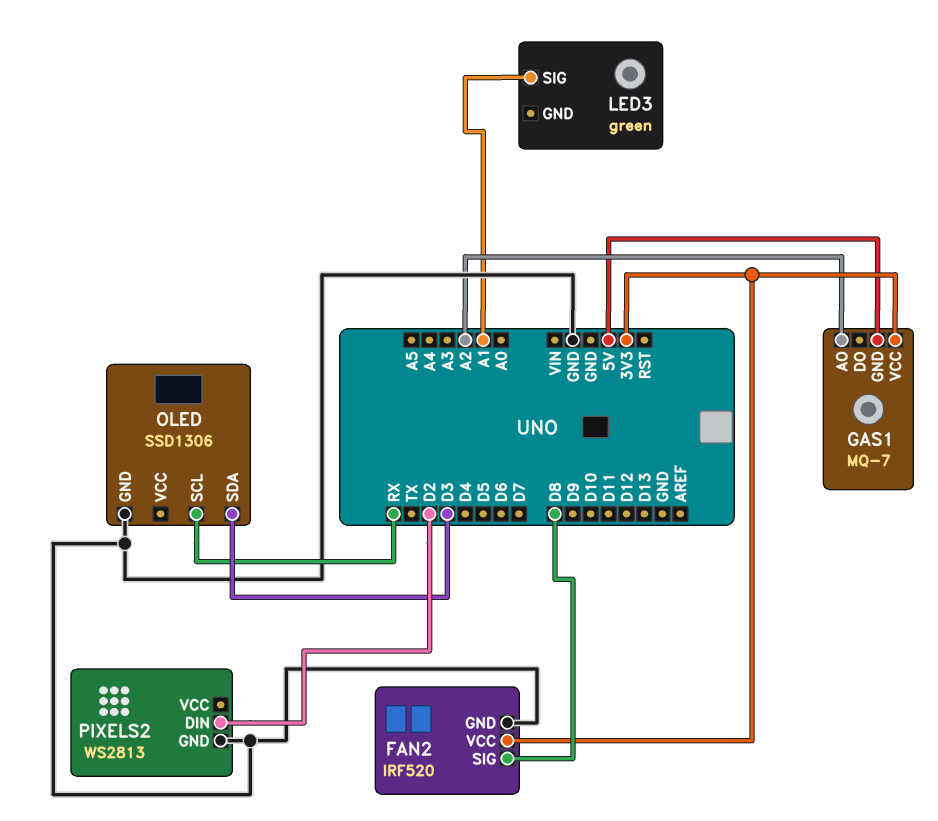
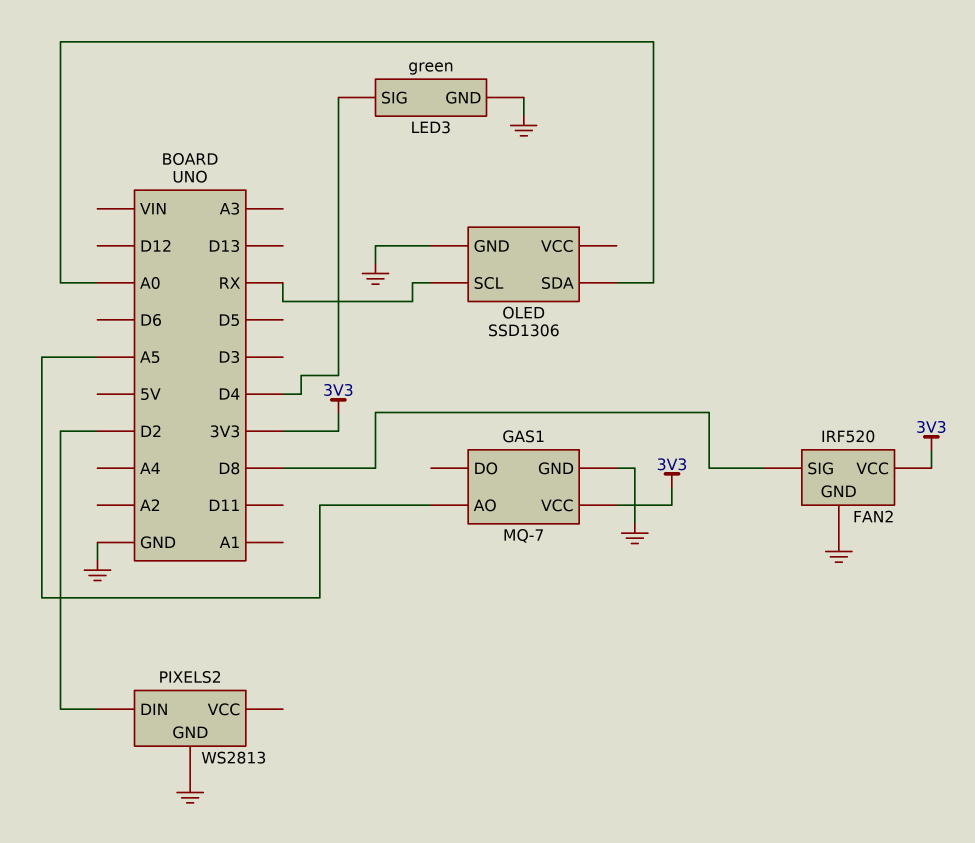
GAS1 pin AO: A2 -> A5
GAS1 pin GND: 5V -> GND
LED3 pin GND: none -> GND
LED3 pin SIG: A1 -> D4
OLED pin SDA: D3 -> A0

